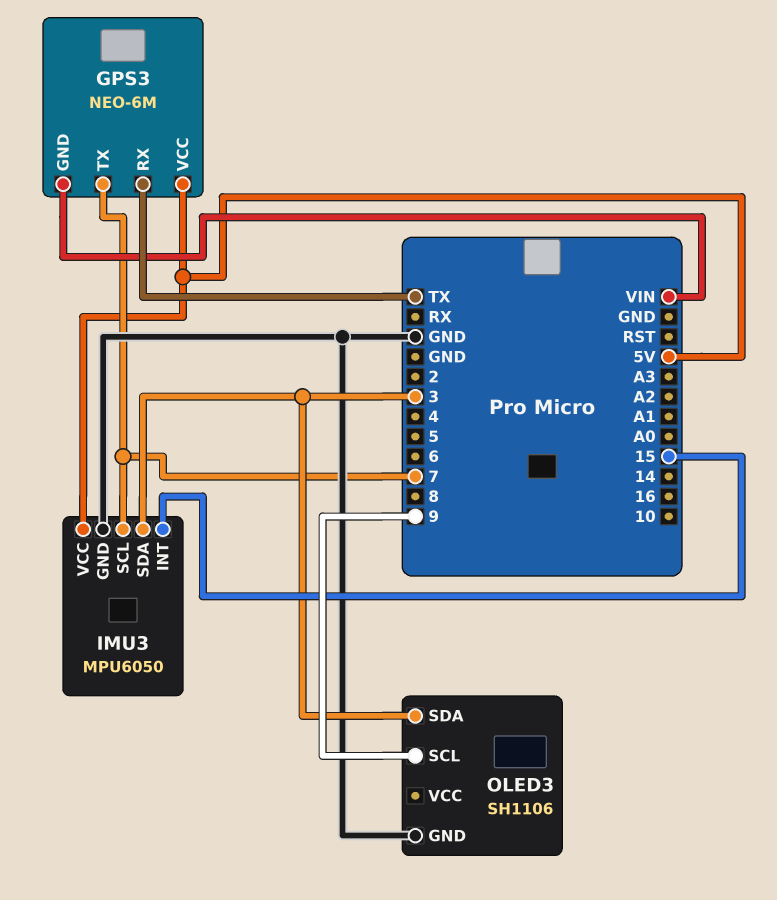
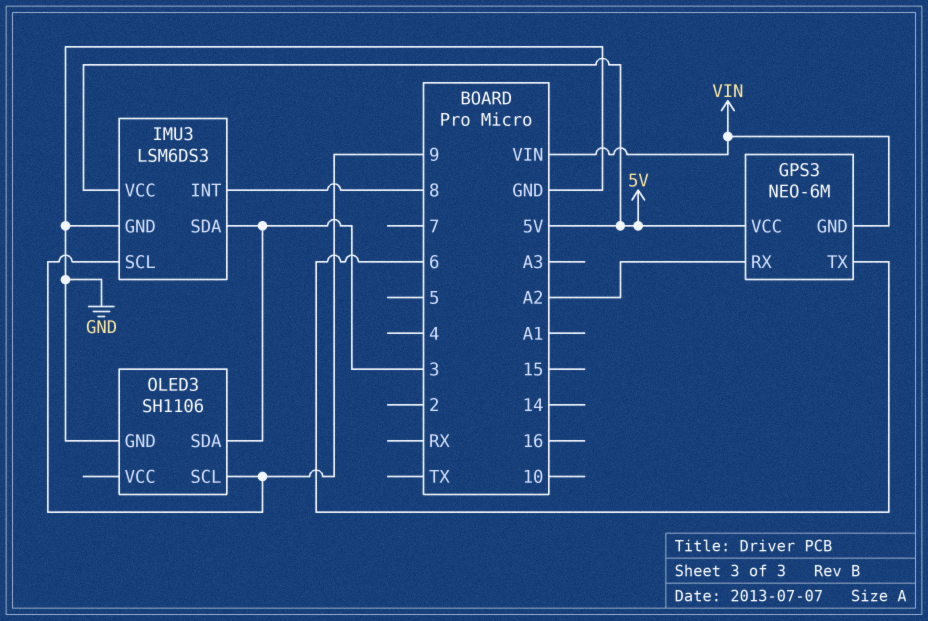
GPS3 pin RX: TX -> A2
GPS3 pin TX: 7 -> 6
IMU3: MPU6050 -> LSM6DS3
IMU3 pin INT: 15 -> 8
IMU3 pin SCL: 7 -> 9

